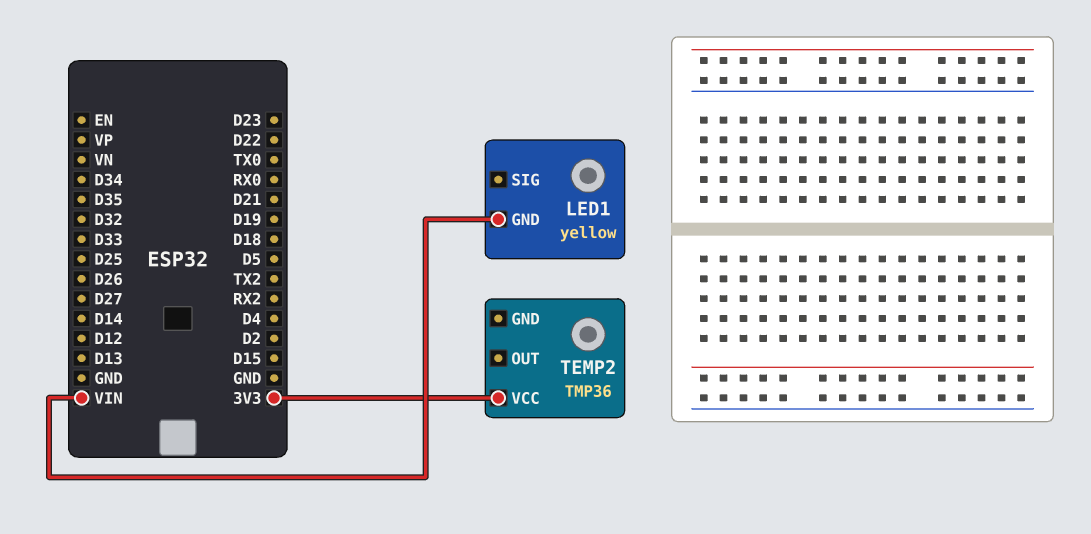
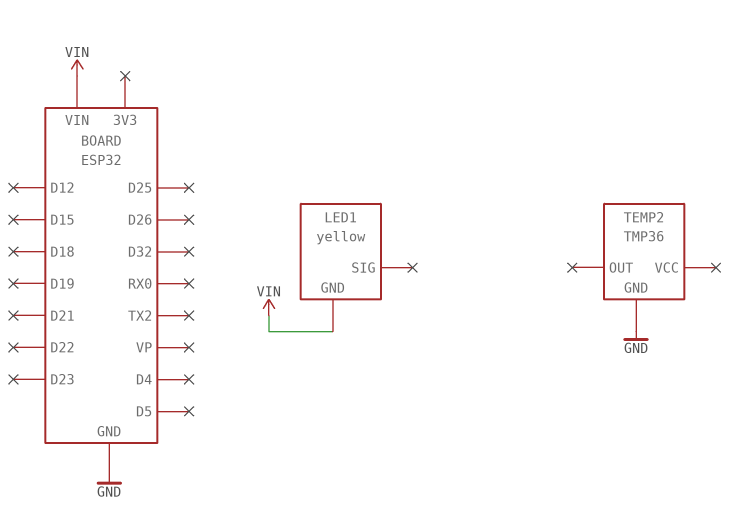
TEMP2 pin GND: none -> GND
TEMP2 pin VCC: 3V3 -> none

